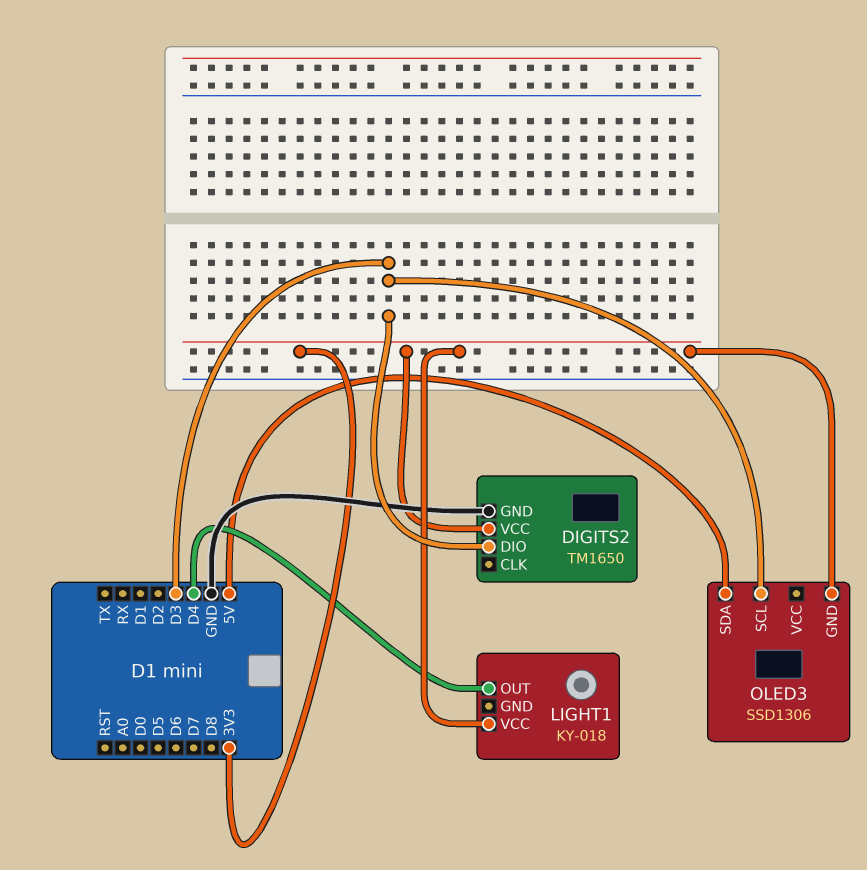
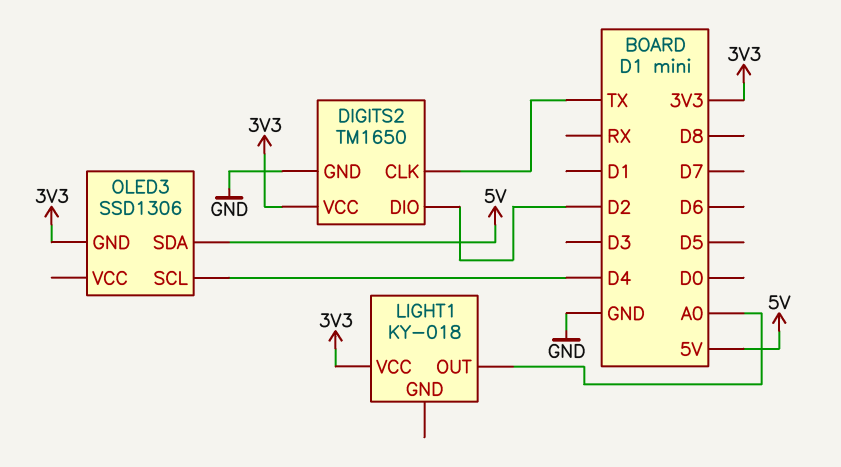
DIGITS2 pin CLK: none -> TX
DIGITS2 pin DIO: D3 -> D2
LIGHT1 pin OUT: D4 -> A0
OLED3 pin SCL: D3 -> D4

